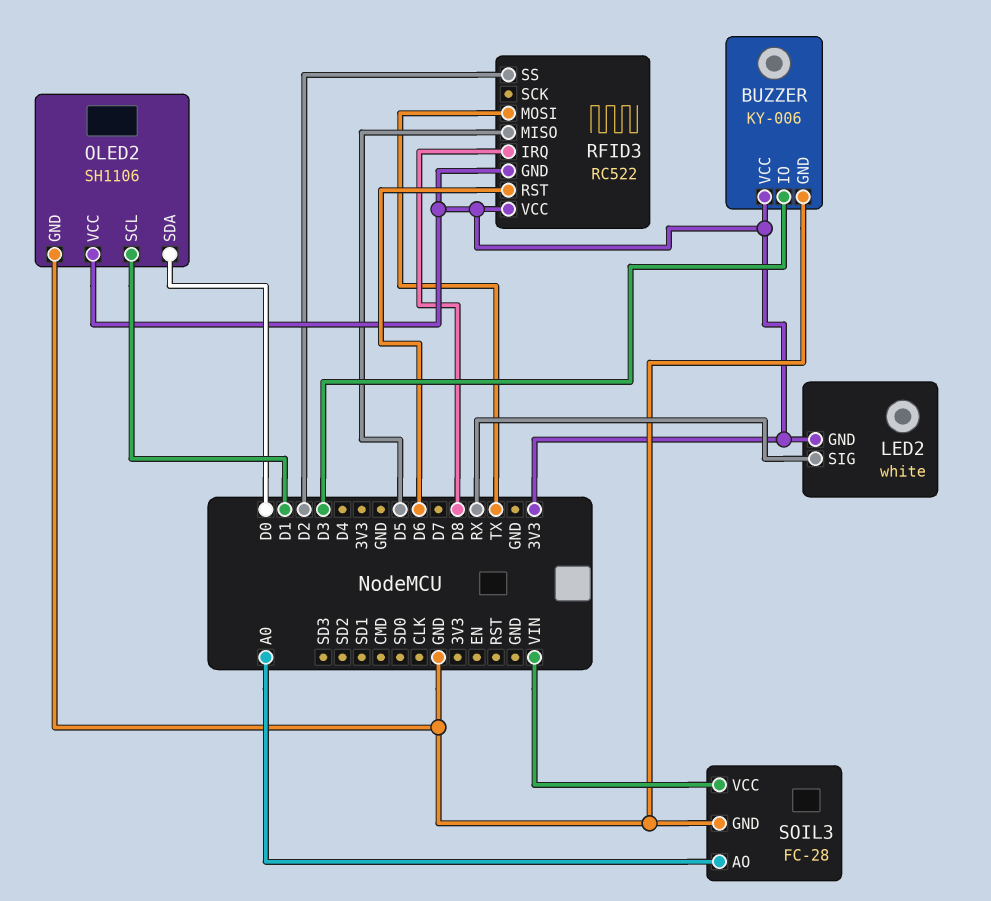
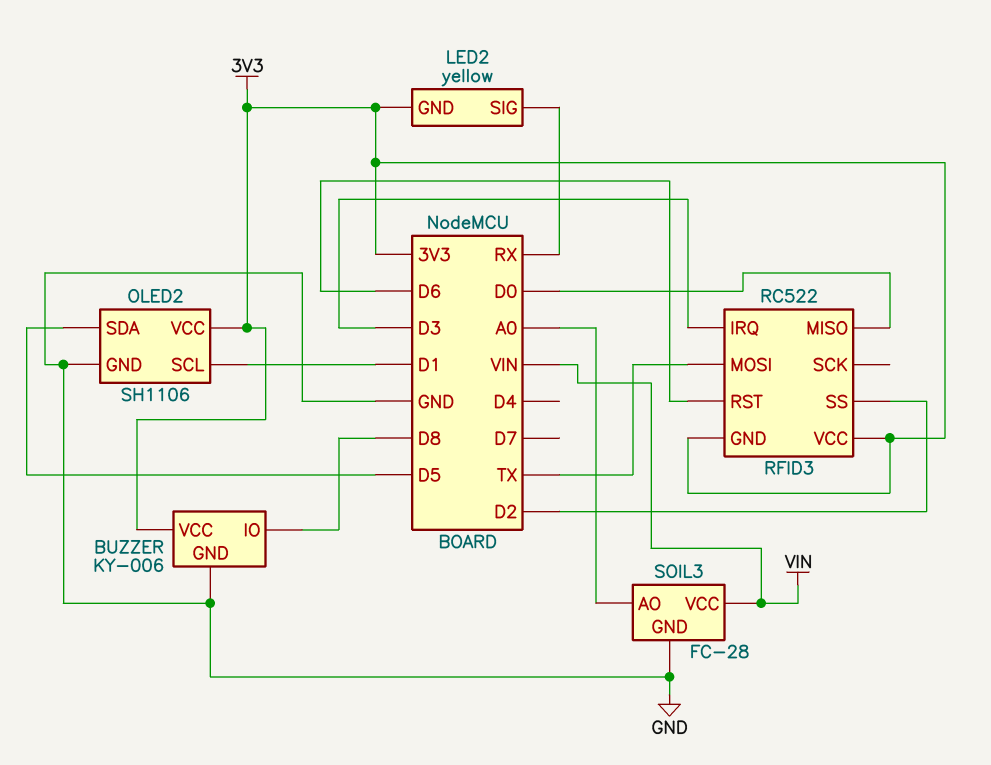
BUZZER pin IO: D3 -> D8
LED2: white -> yellow
OLED2 pin SDA: D0 -> D5
RFID3 pin IRQ: D8 -> D3
RFID3 pin MISO: D5 -> D0

